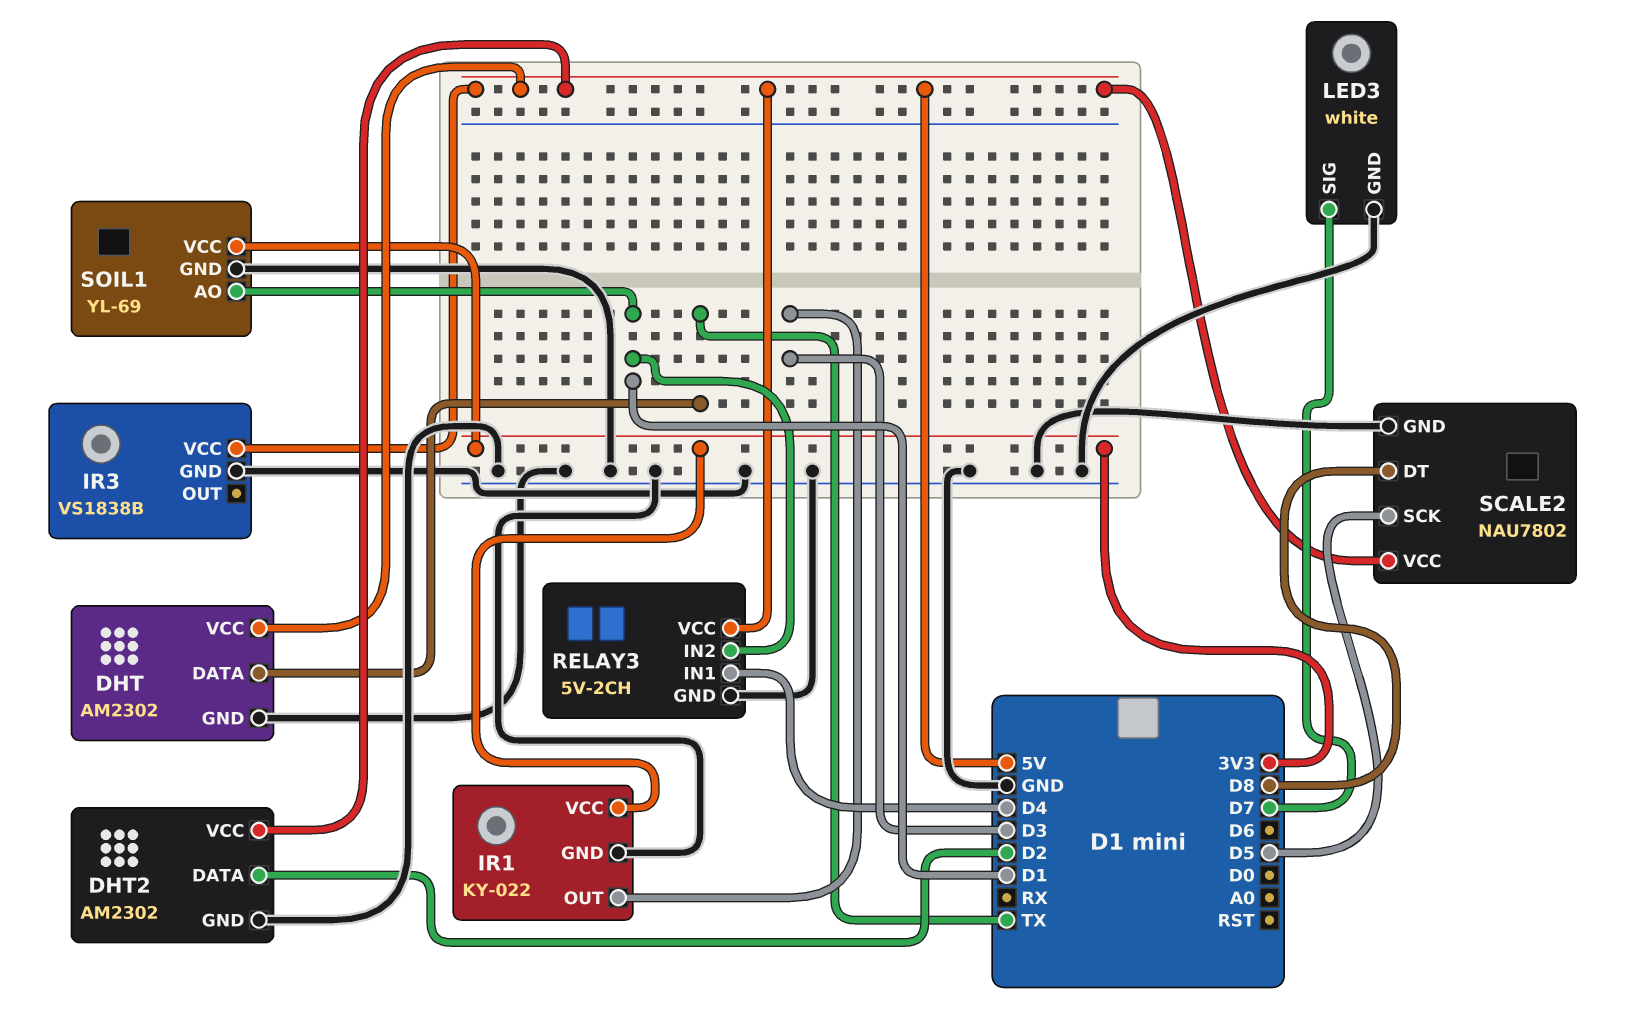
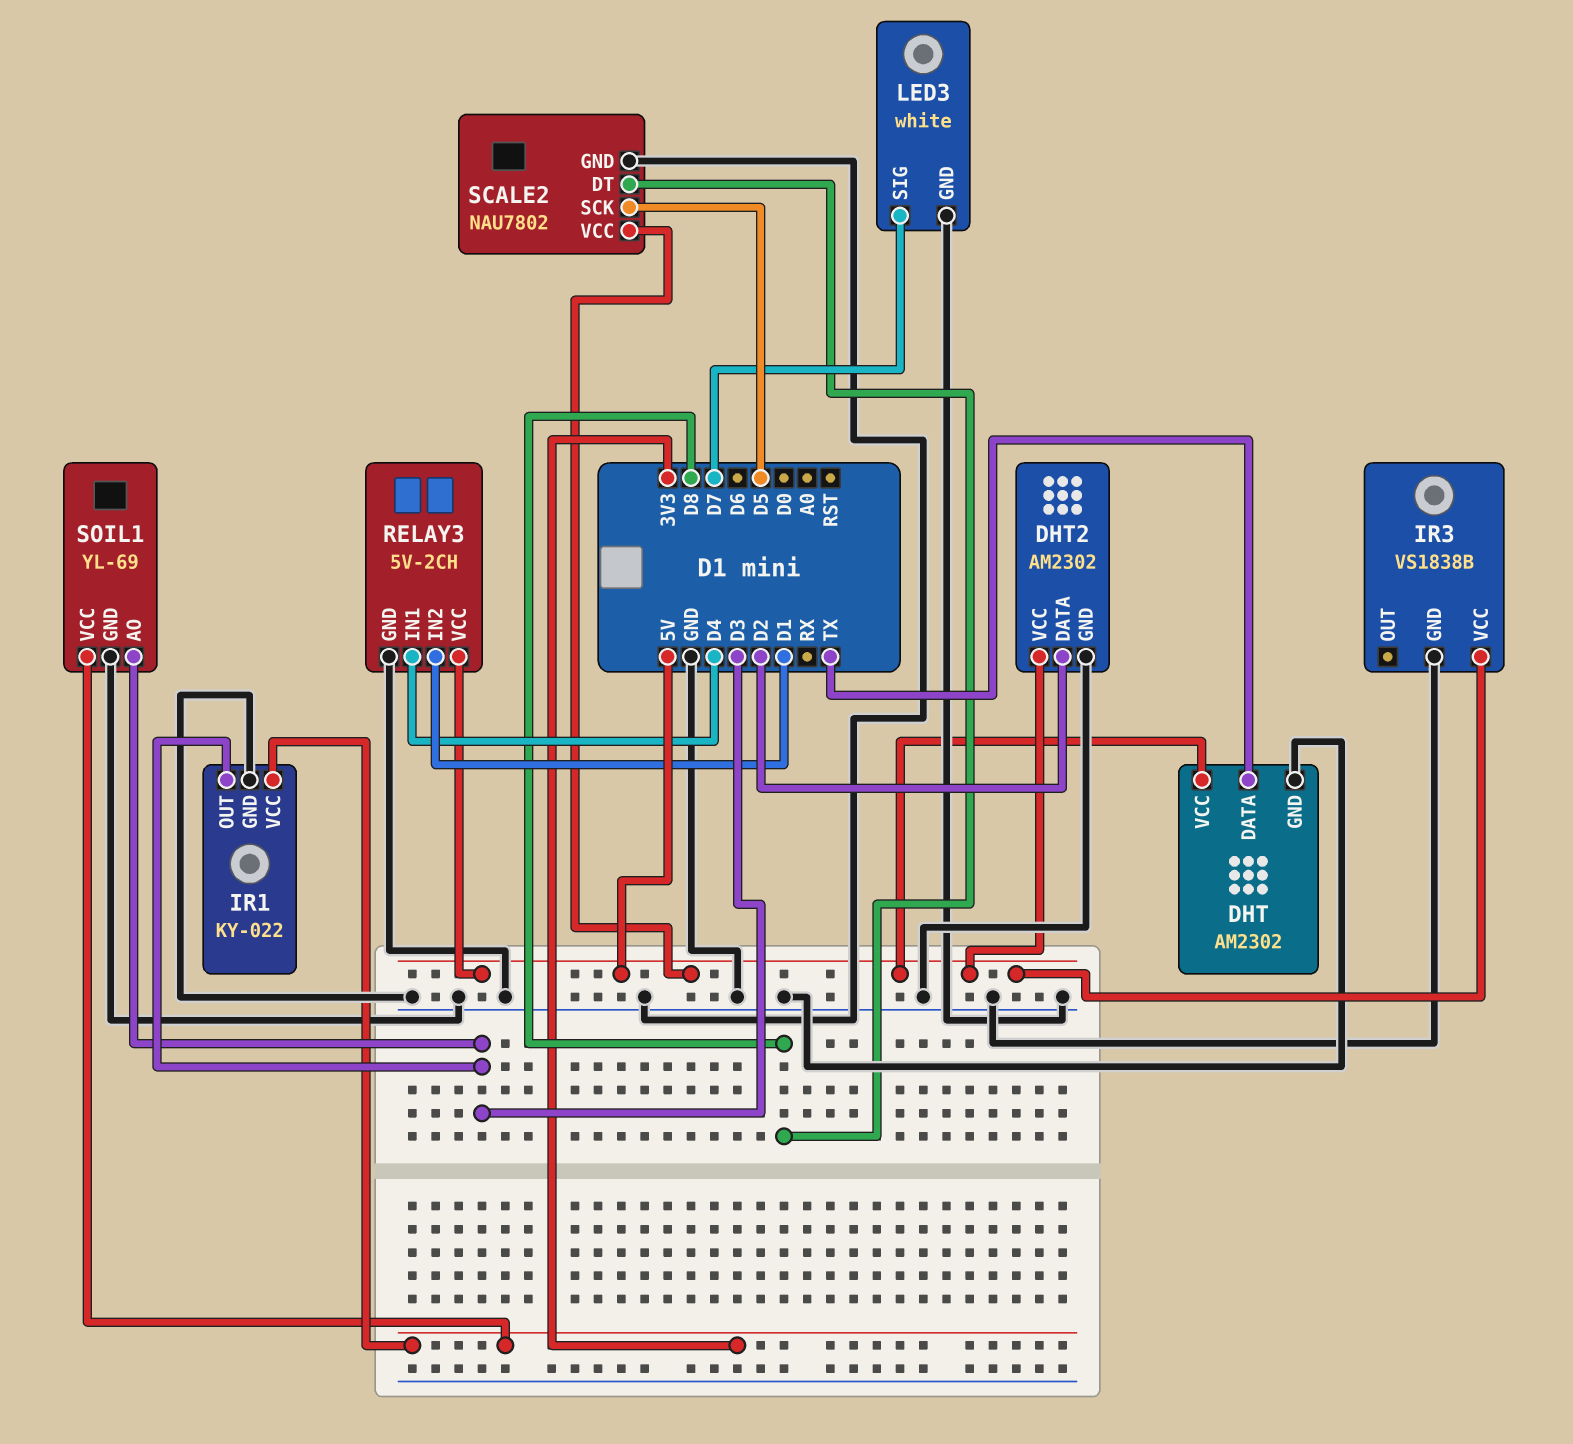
SOIL1 pin AO: D1 -> D3

